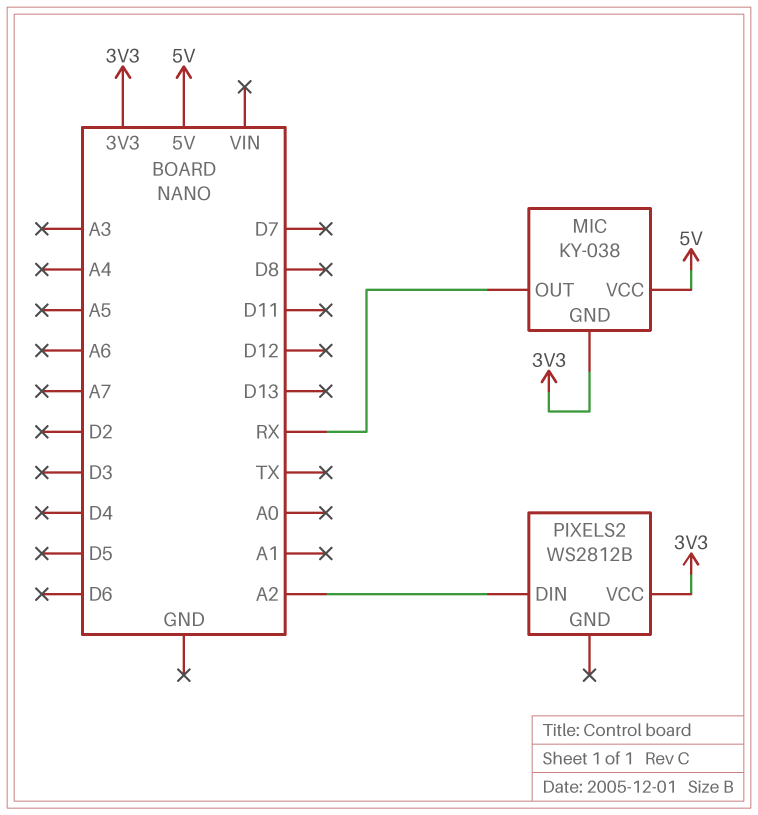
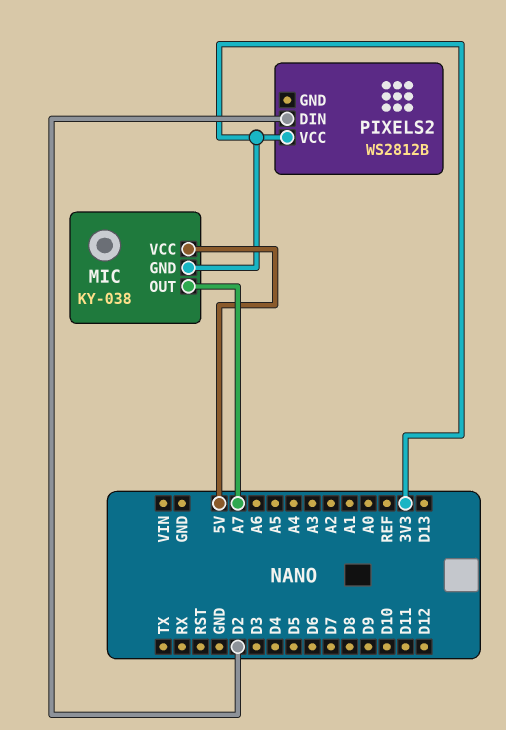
MIC pin OUT: RX -> A7
PIXELS2 pin DIN: A2 -> D2

